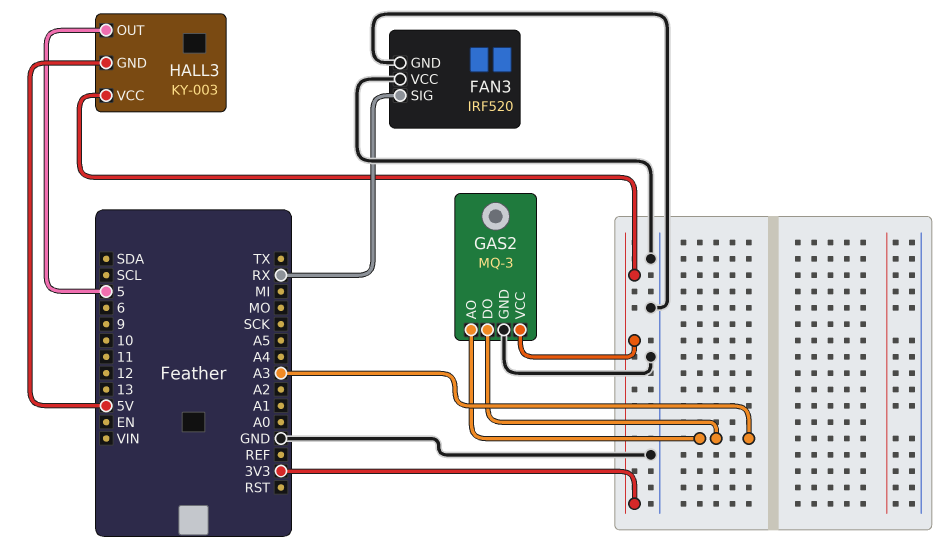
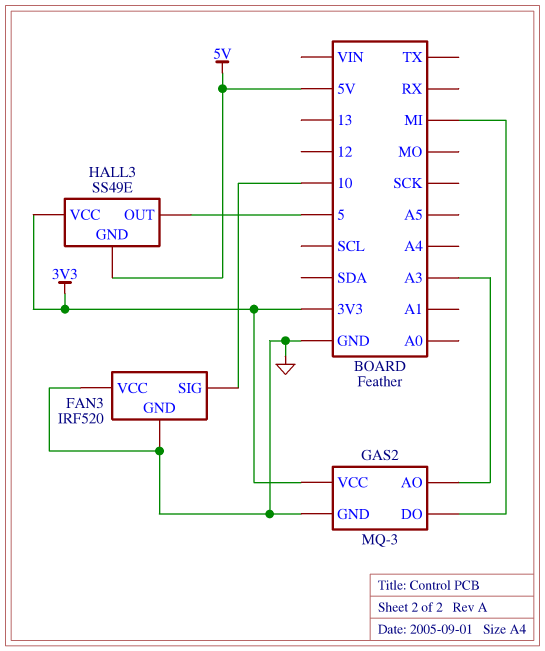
FAN3 pin SIG: RX -> 10
GAS2 pin DO: A3 -> MI
HALL3: KY-003 -> SS49E

